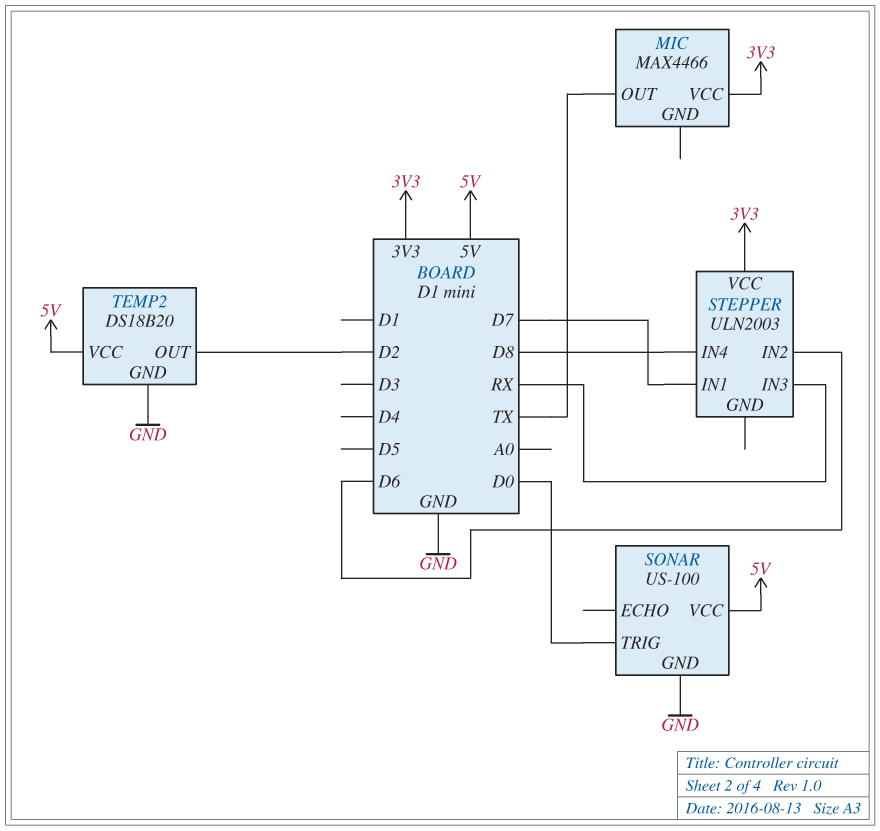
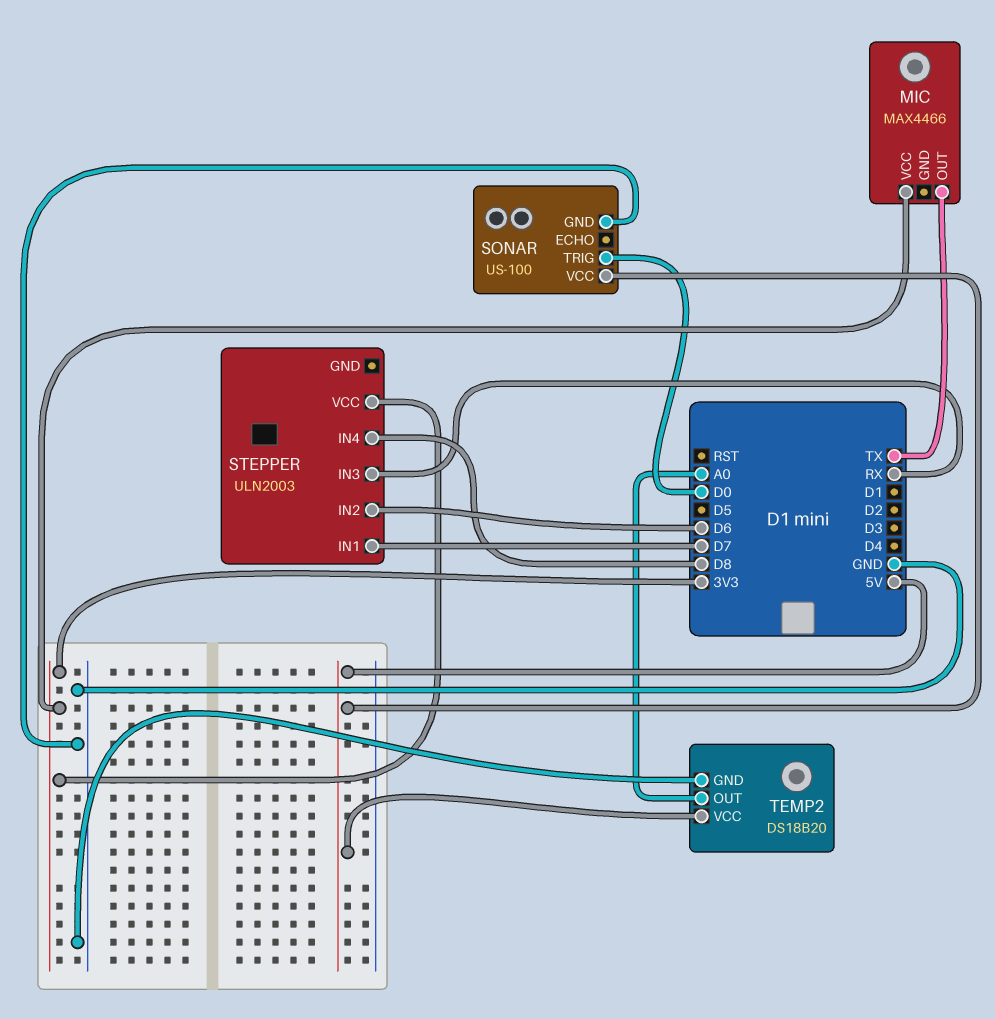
TEMP2 pin OUT: D2 -> A0

